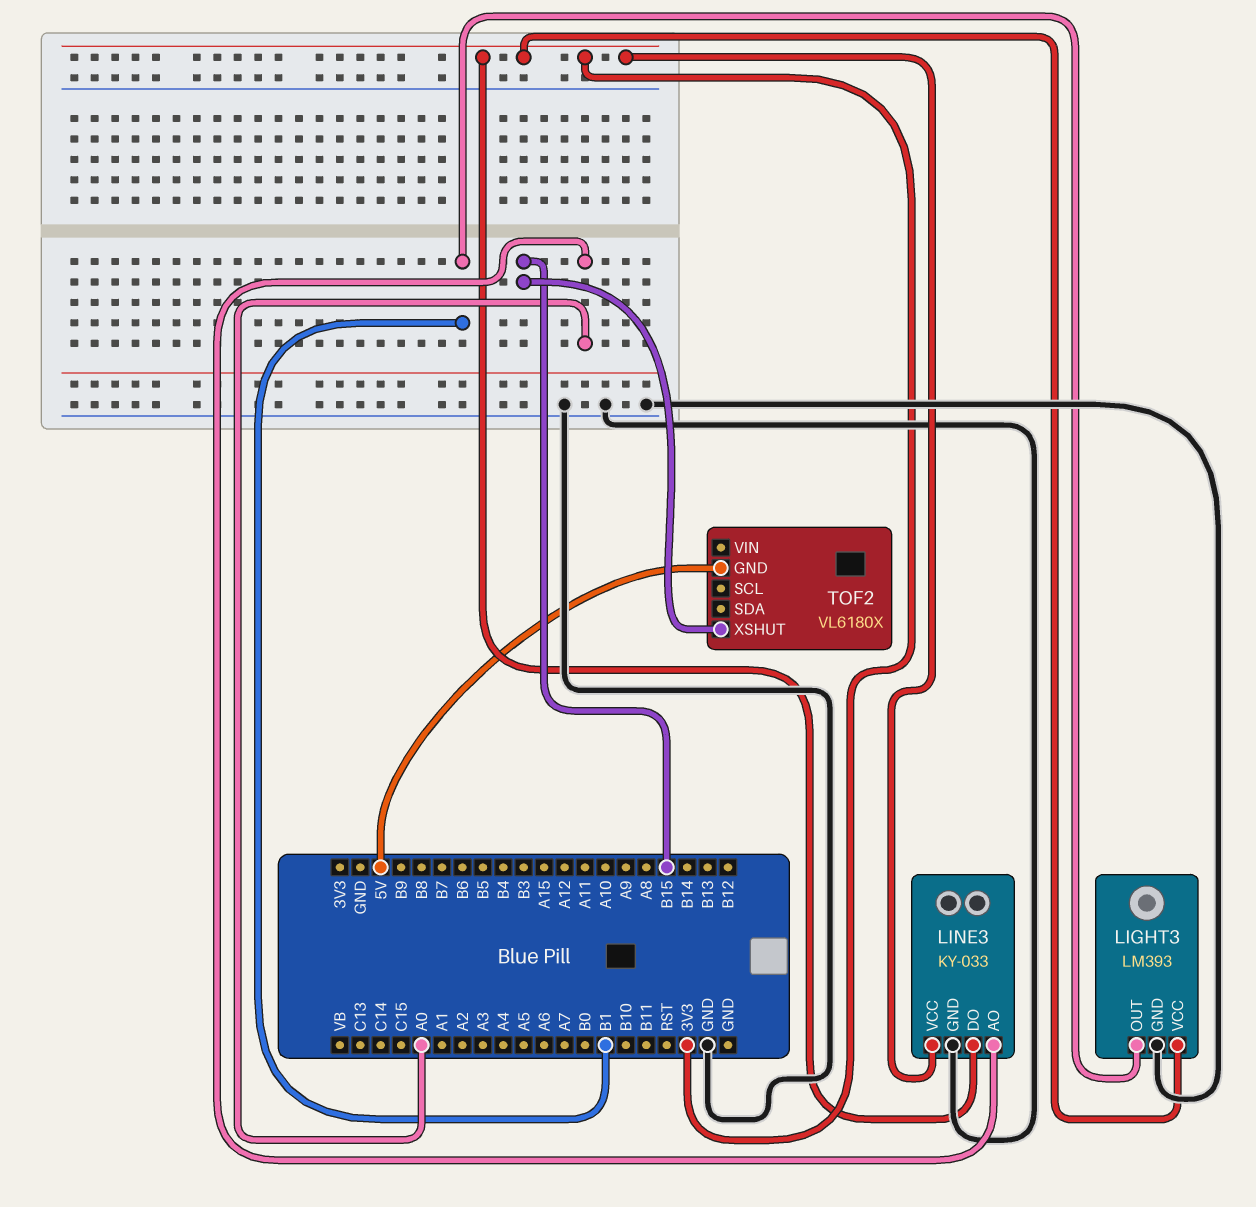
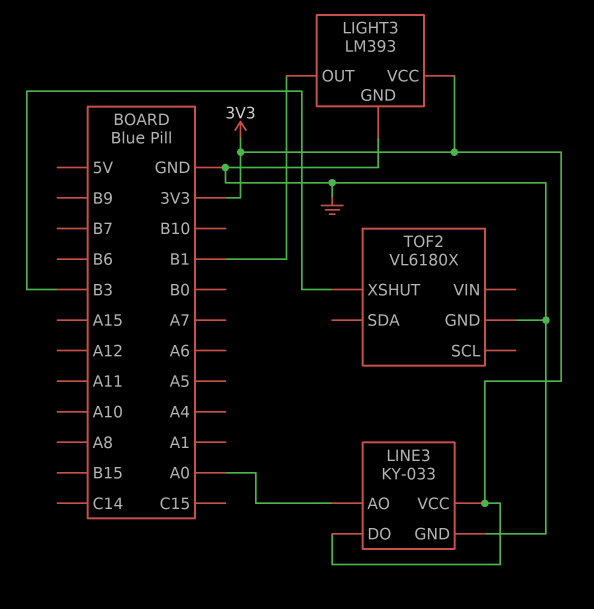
TOF2 pin GND: 5V -> GND
TOF2 pin XSHUT: B15 -> B3

